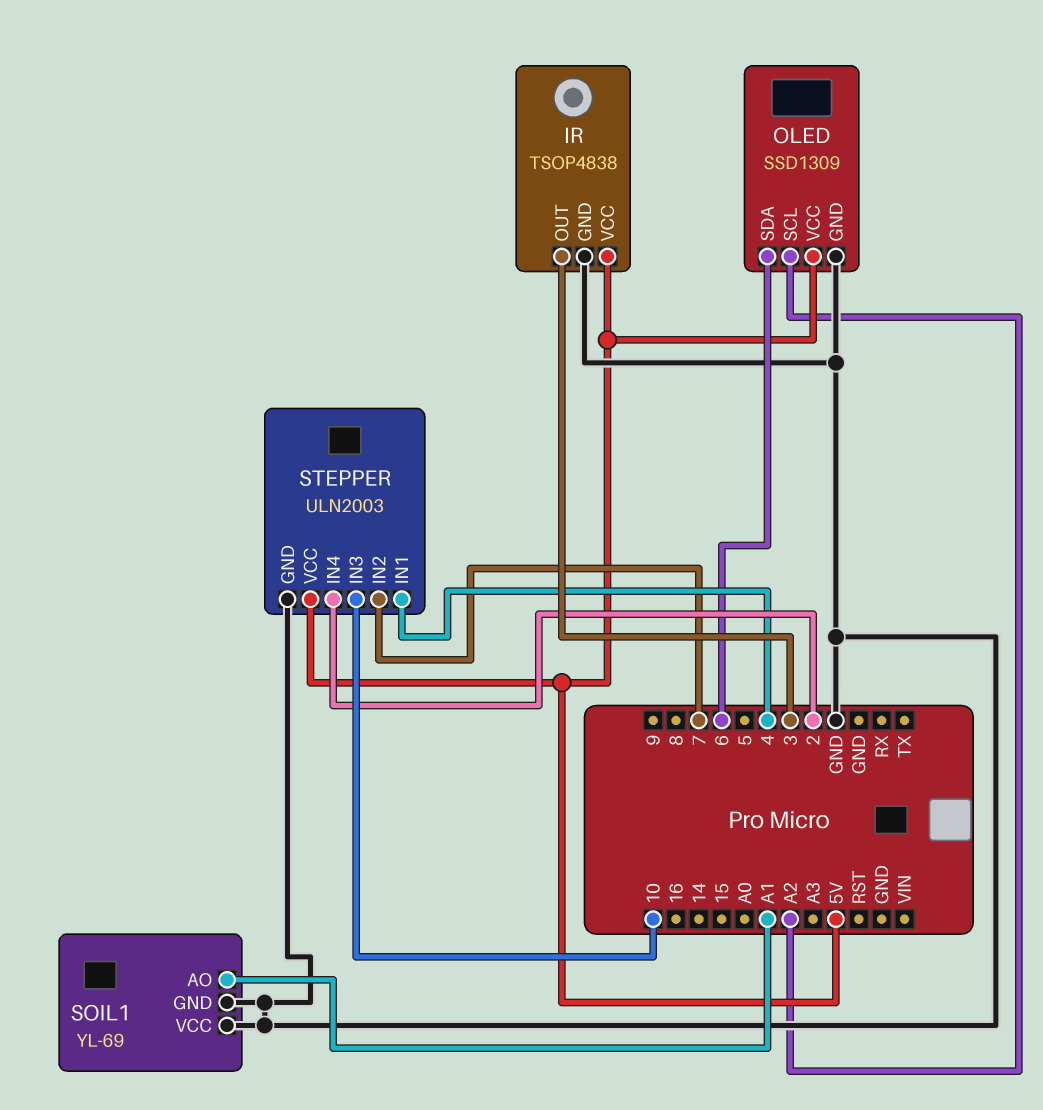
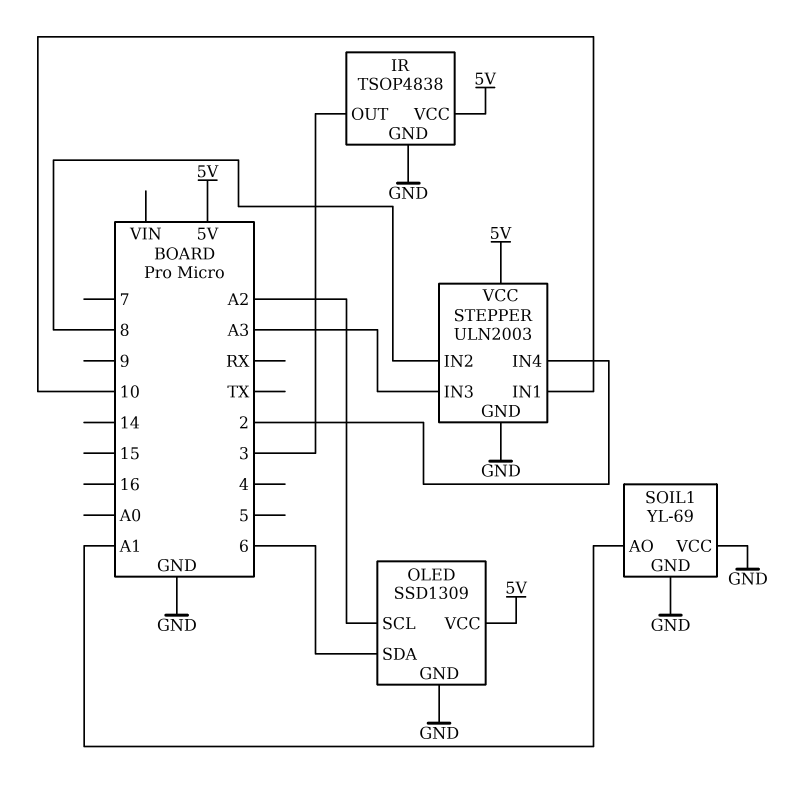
STEPPER pin IN1: 4 -> 10
STEPPER pin IN2: 7 -> 8
STEPPER pin IN3: 10 -> A3

